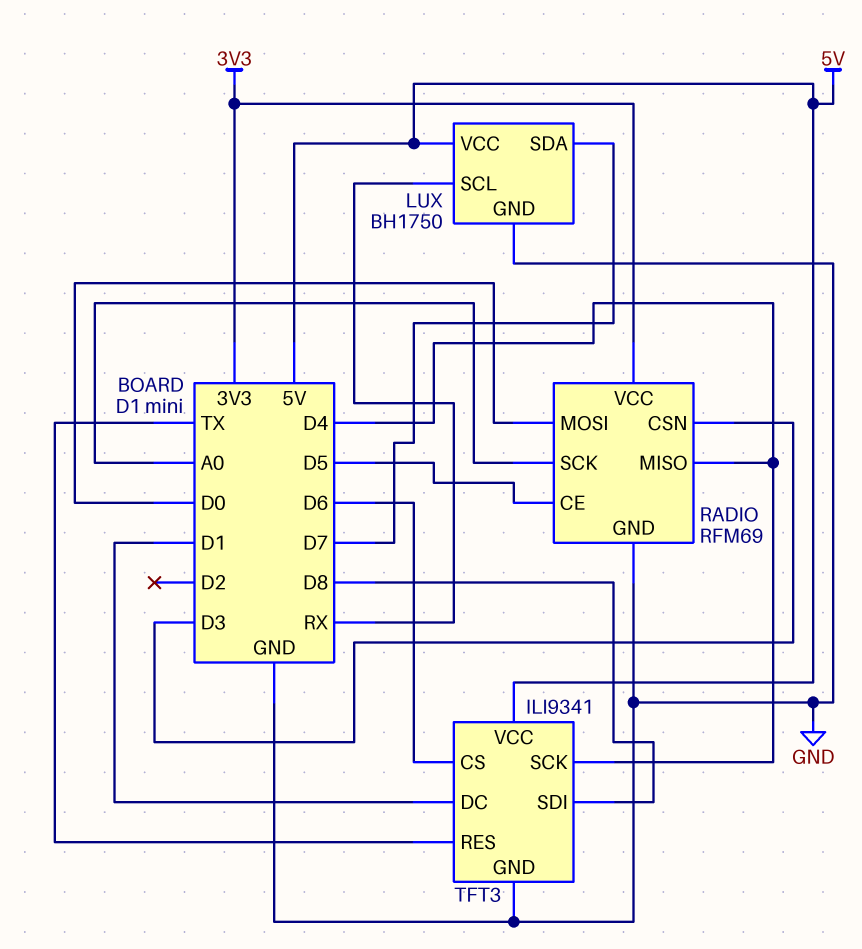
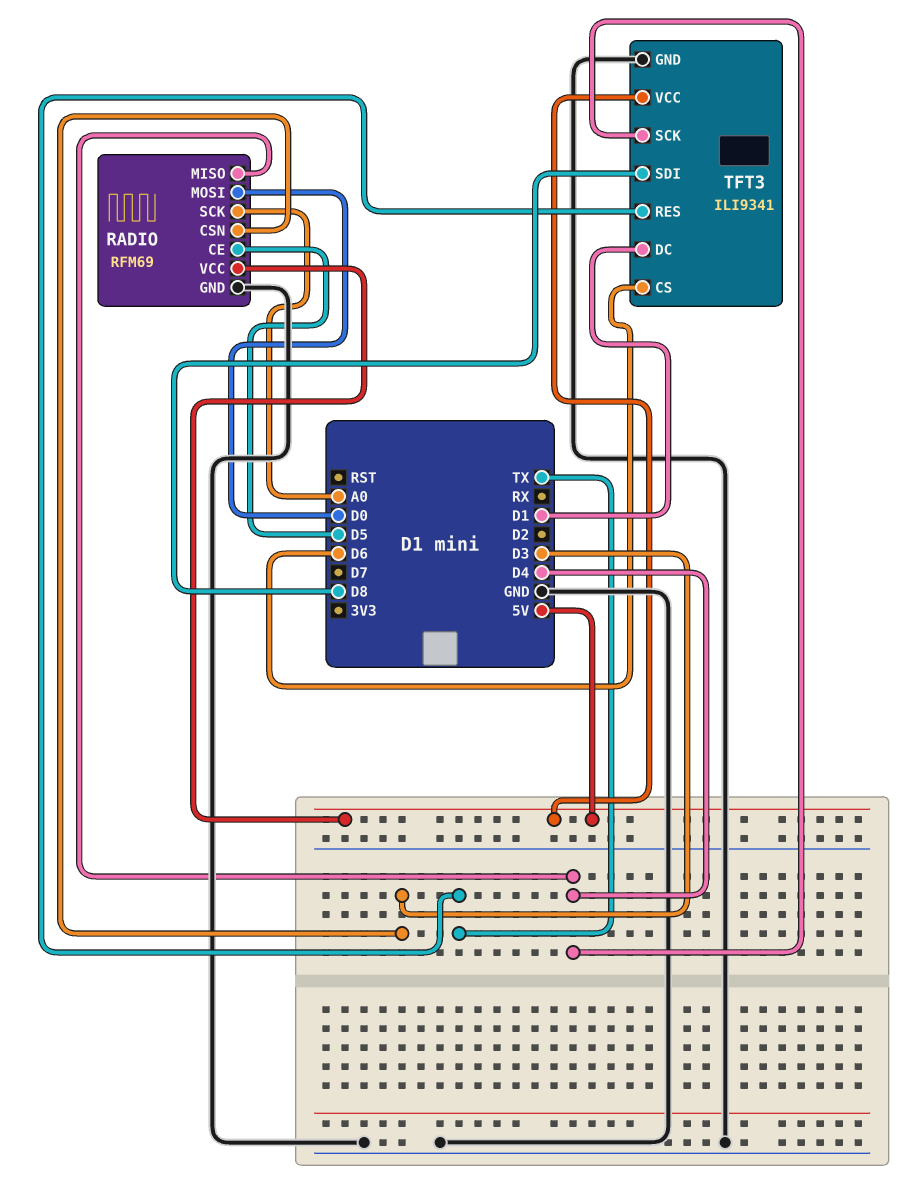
LUX: BH1750 -> none
LUX pin GND: GND -> none
LUX pin SCL: RX -> none
LUX pin SDA: D7 -> none
LUX pin VCC: 5V -> none
RADIO pin VCC: 3V3 -> 5V

